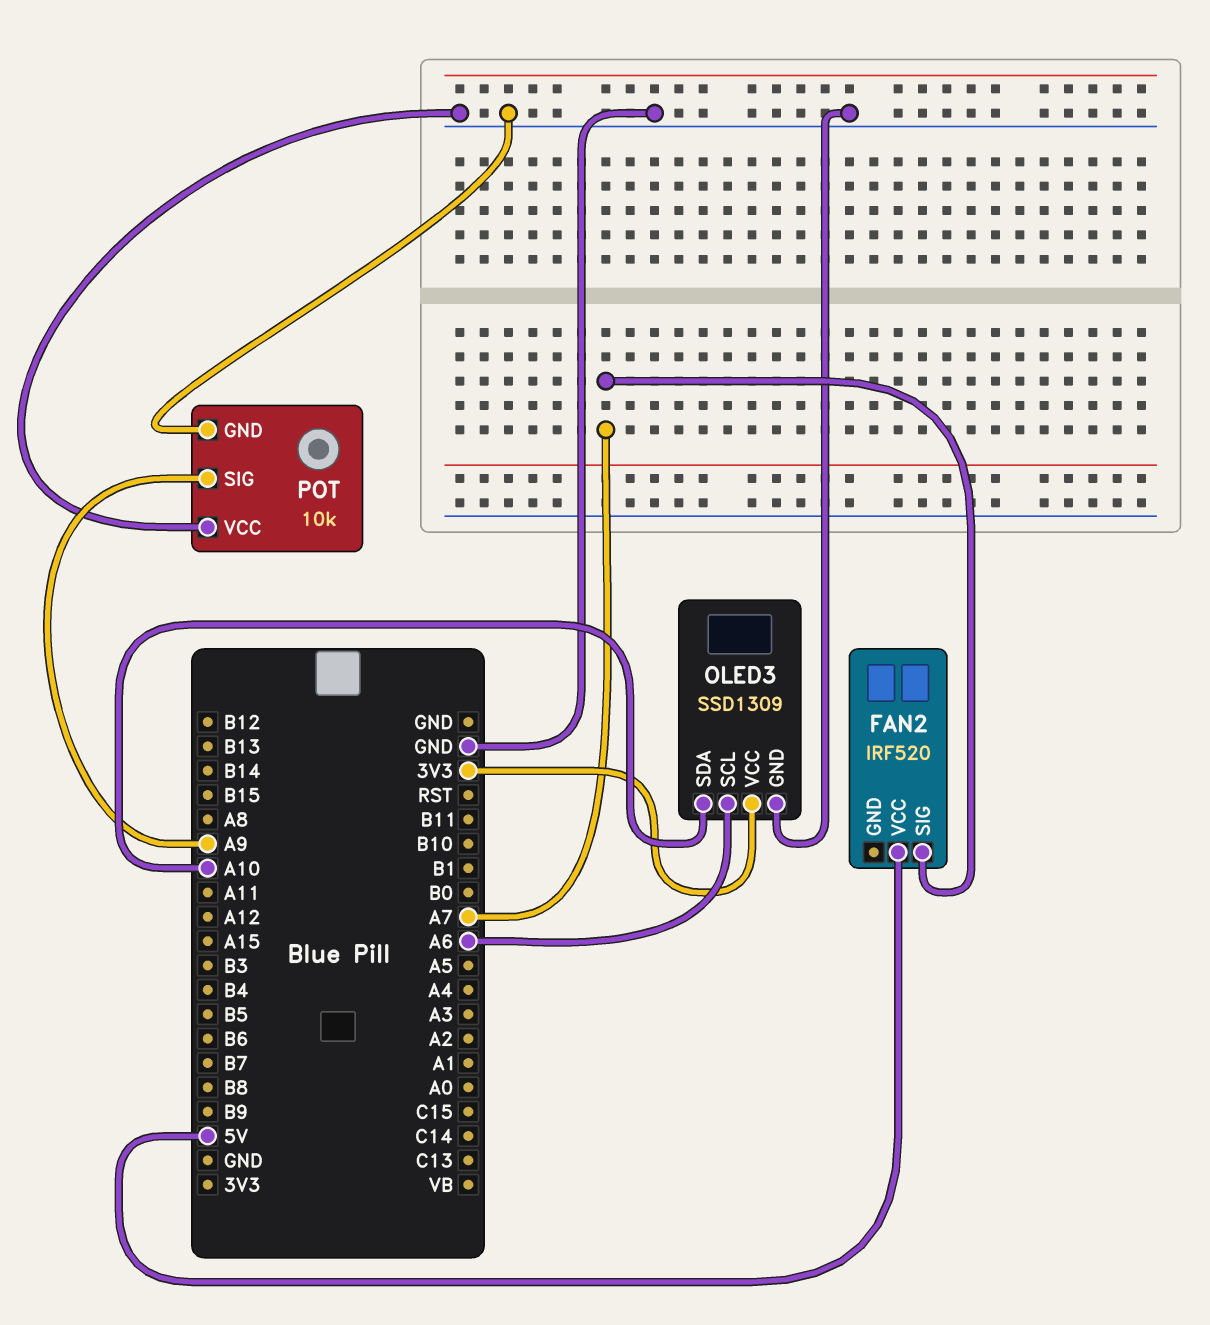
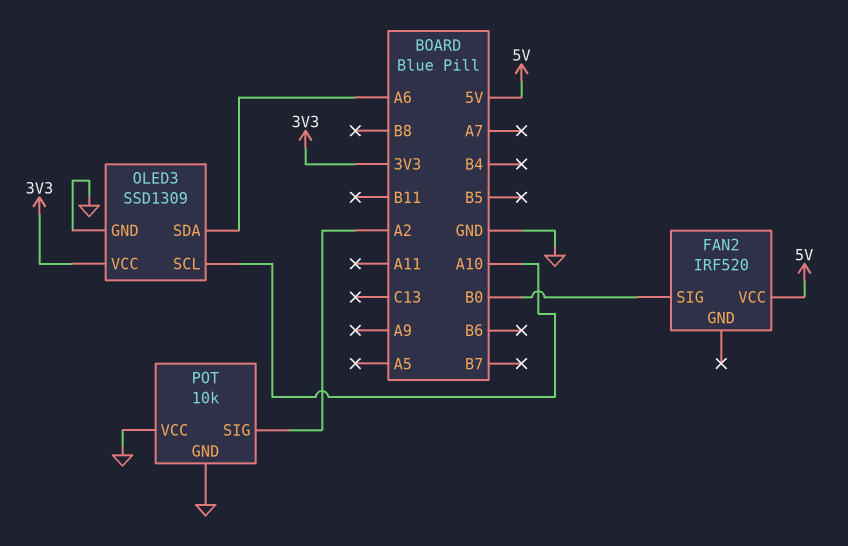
FAN2 pin SIG: A7 -> B0
OLED3 pin SCL: A6 -> A10
OLED3 pin SDA: A10 -> A6
POT pin SIG: A9 -> A2

